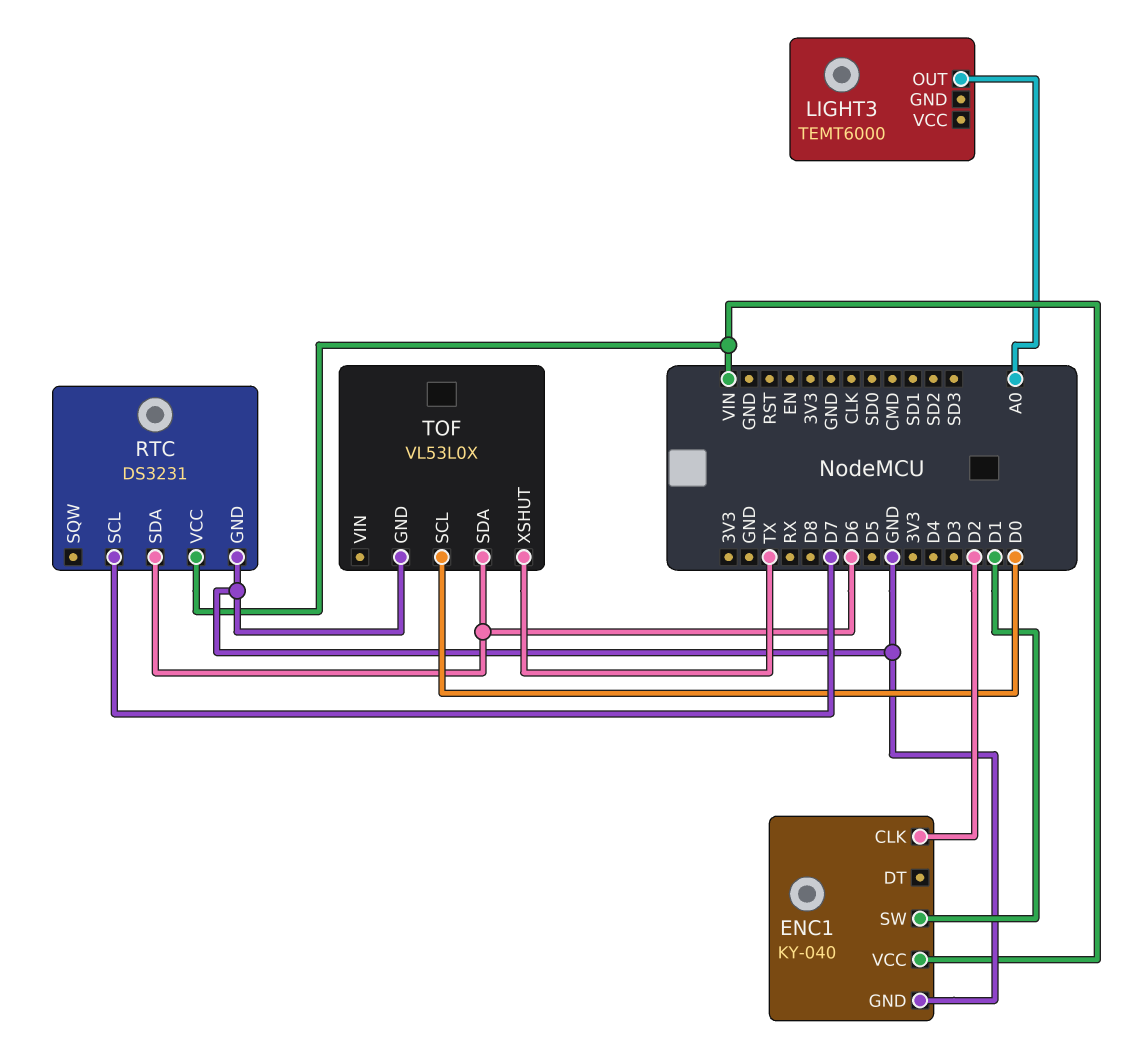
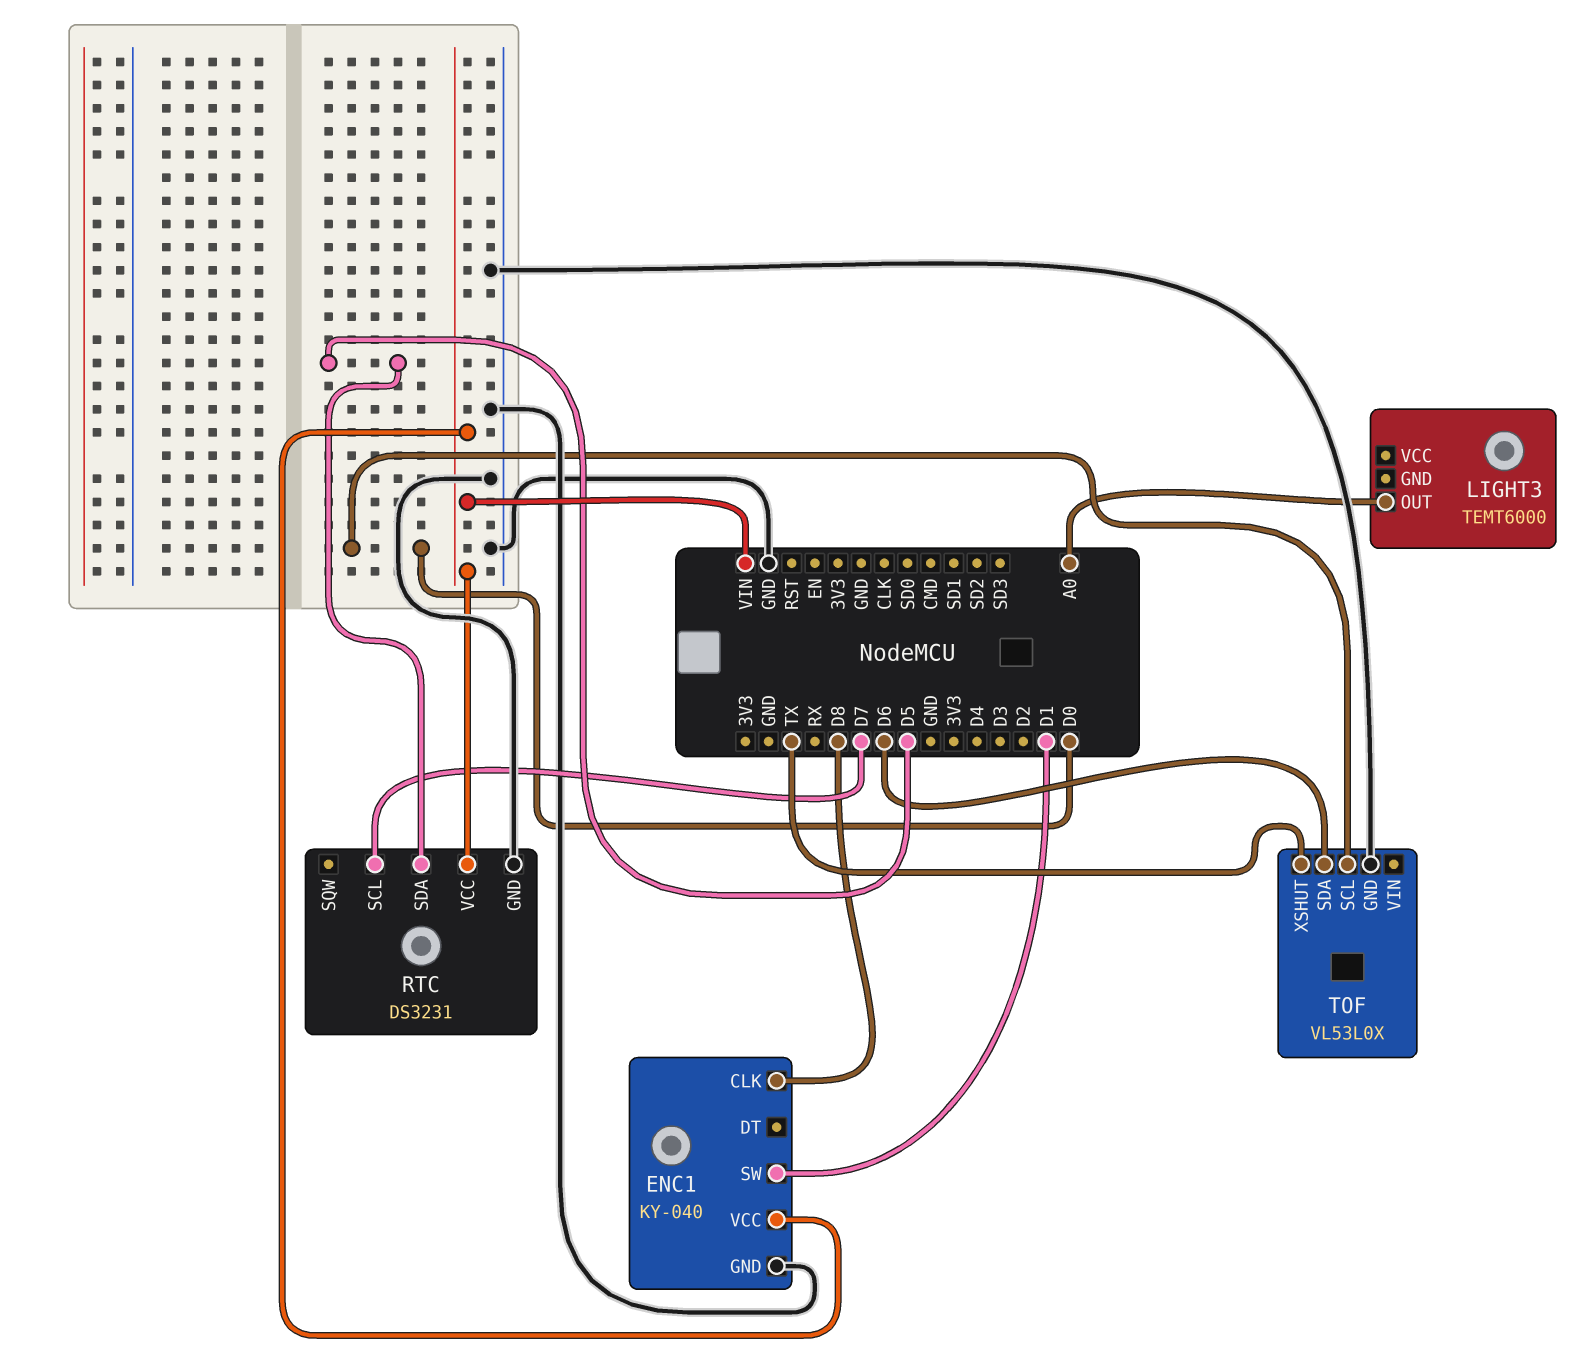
ENC1 pin CLK: D2 -> D8
RTC pin SDA: D6 -> D5

